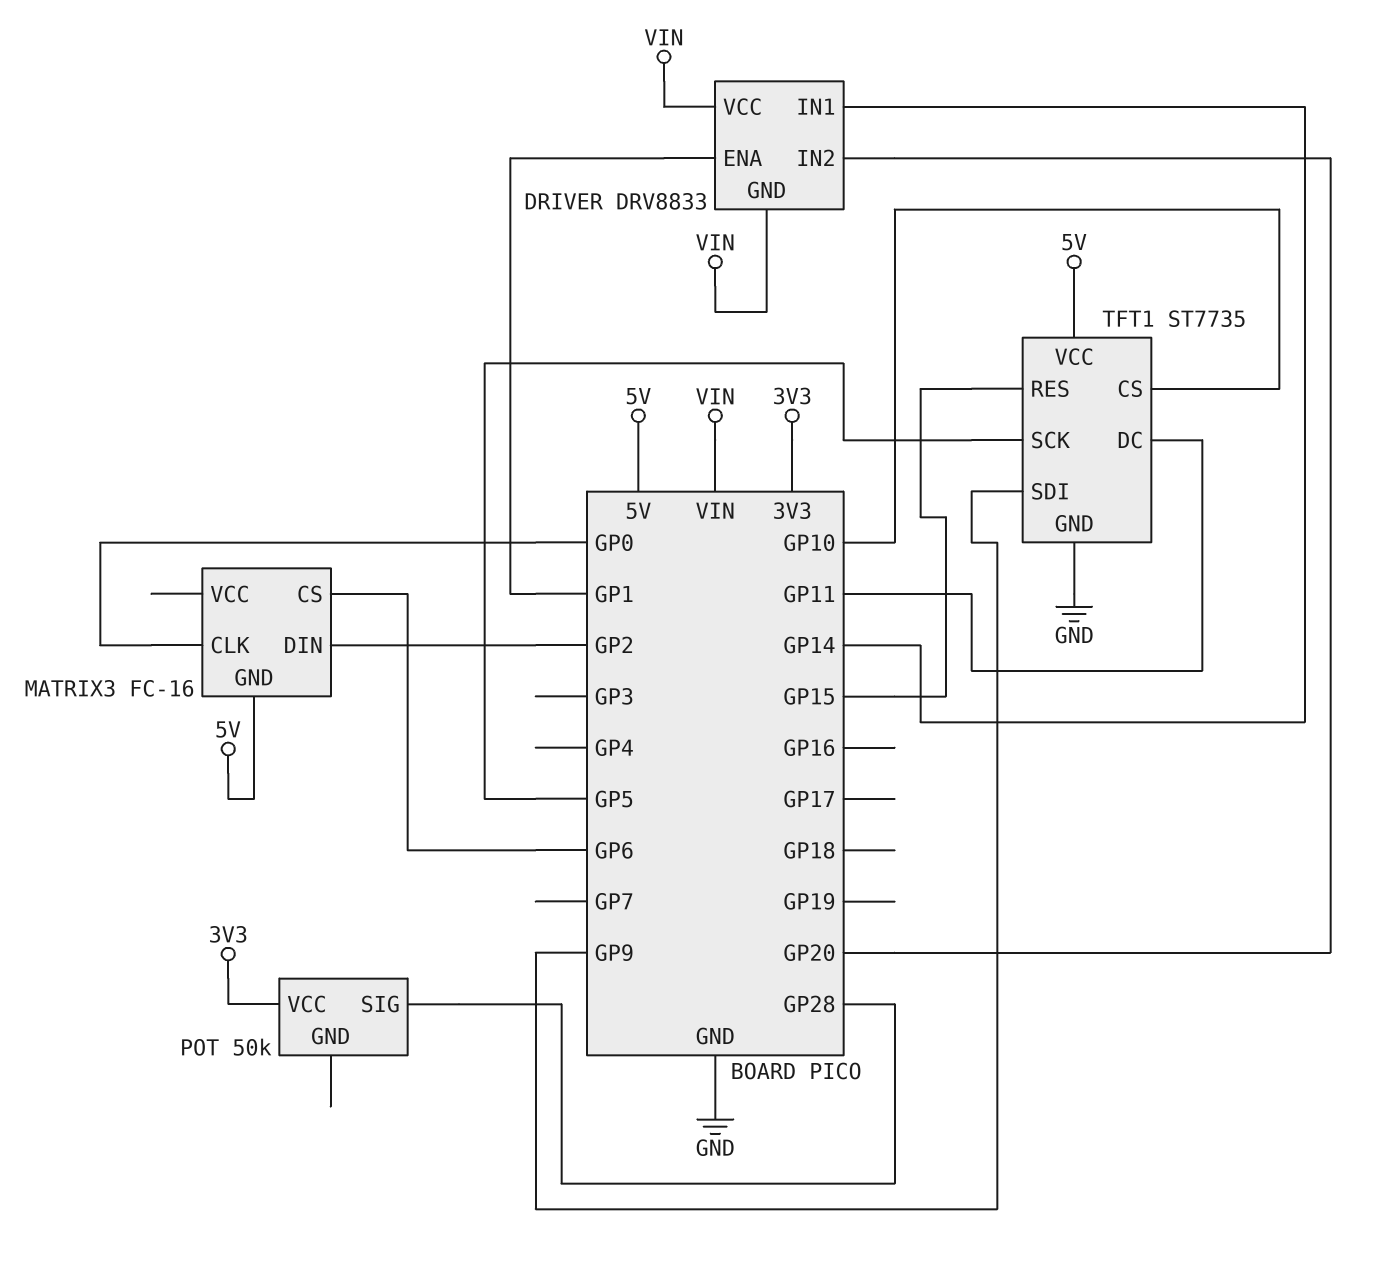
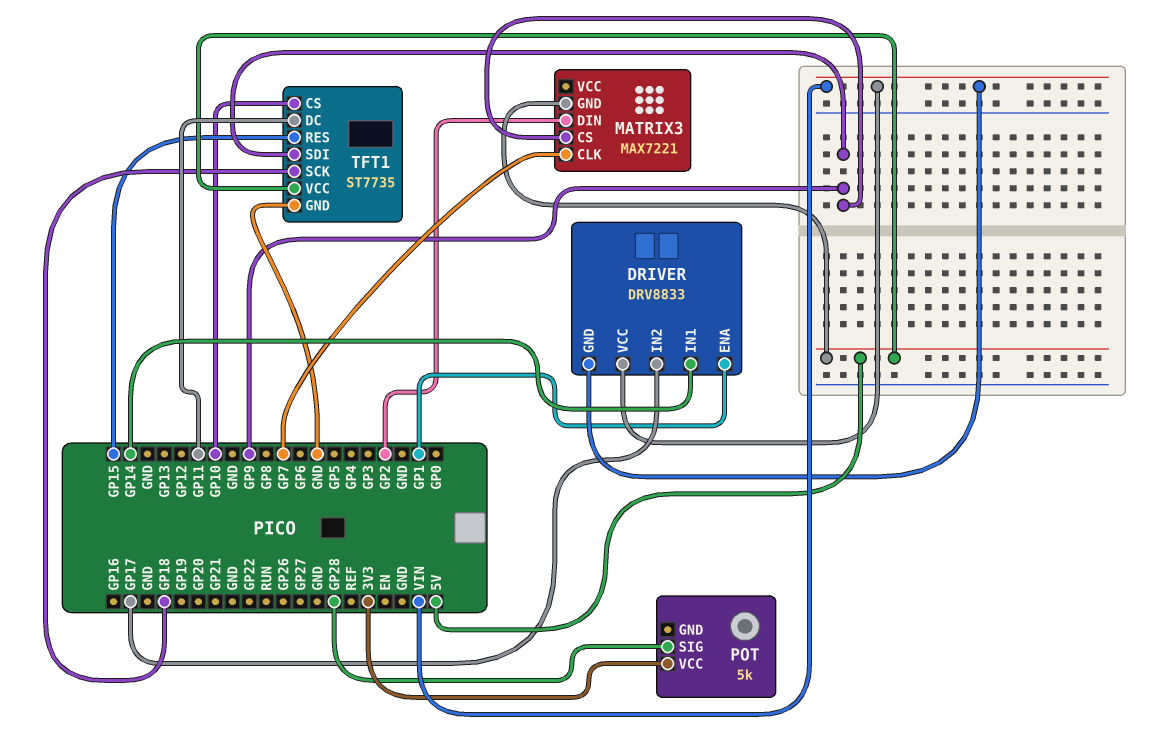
DRIVER pin IN2: GP20 -> GP17
MATRIX3: FC-16 -> MAX7221
MATRIX3 pin CLK: GP0 -> GP7
MATRIX3 pin CS: GP6 -> GP9
POT: 50k -> 5k
TFT1 pin SCK: GP5 -> GP18

